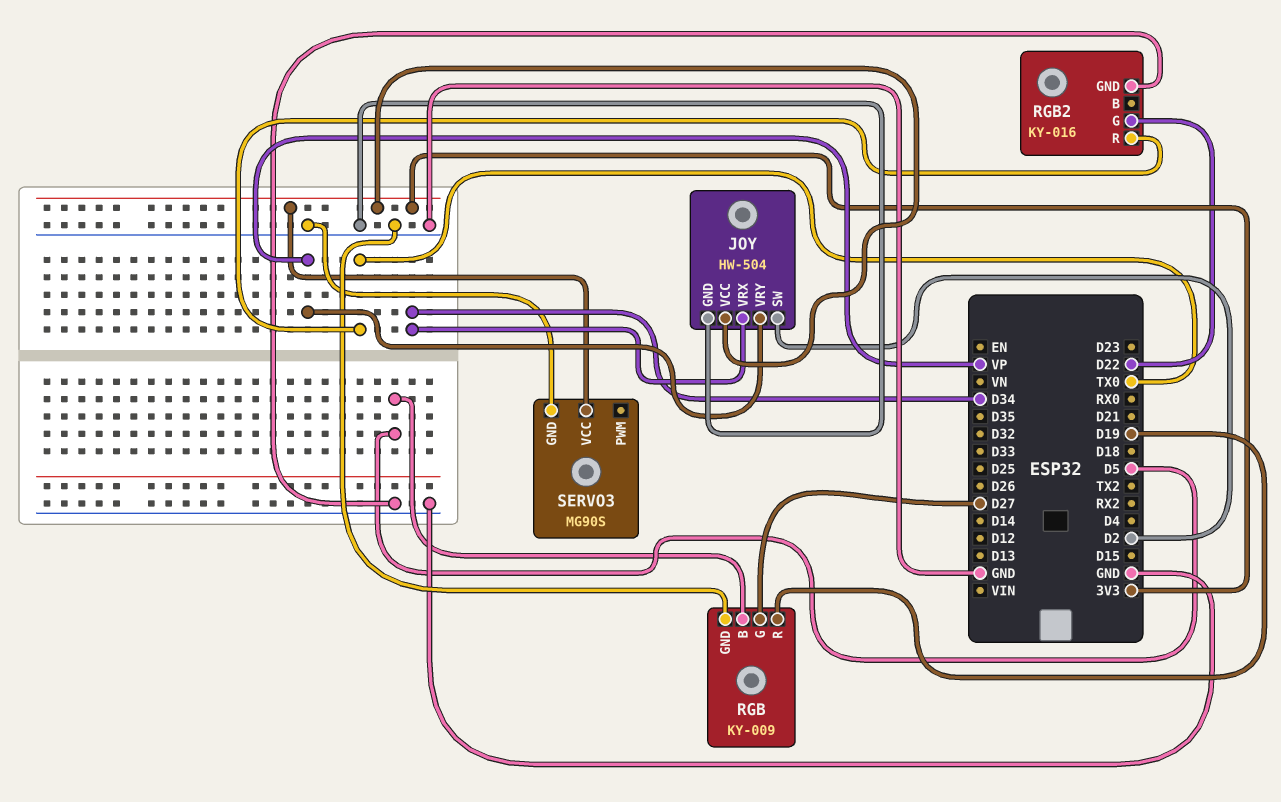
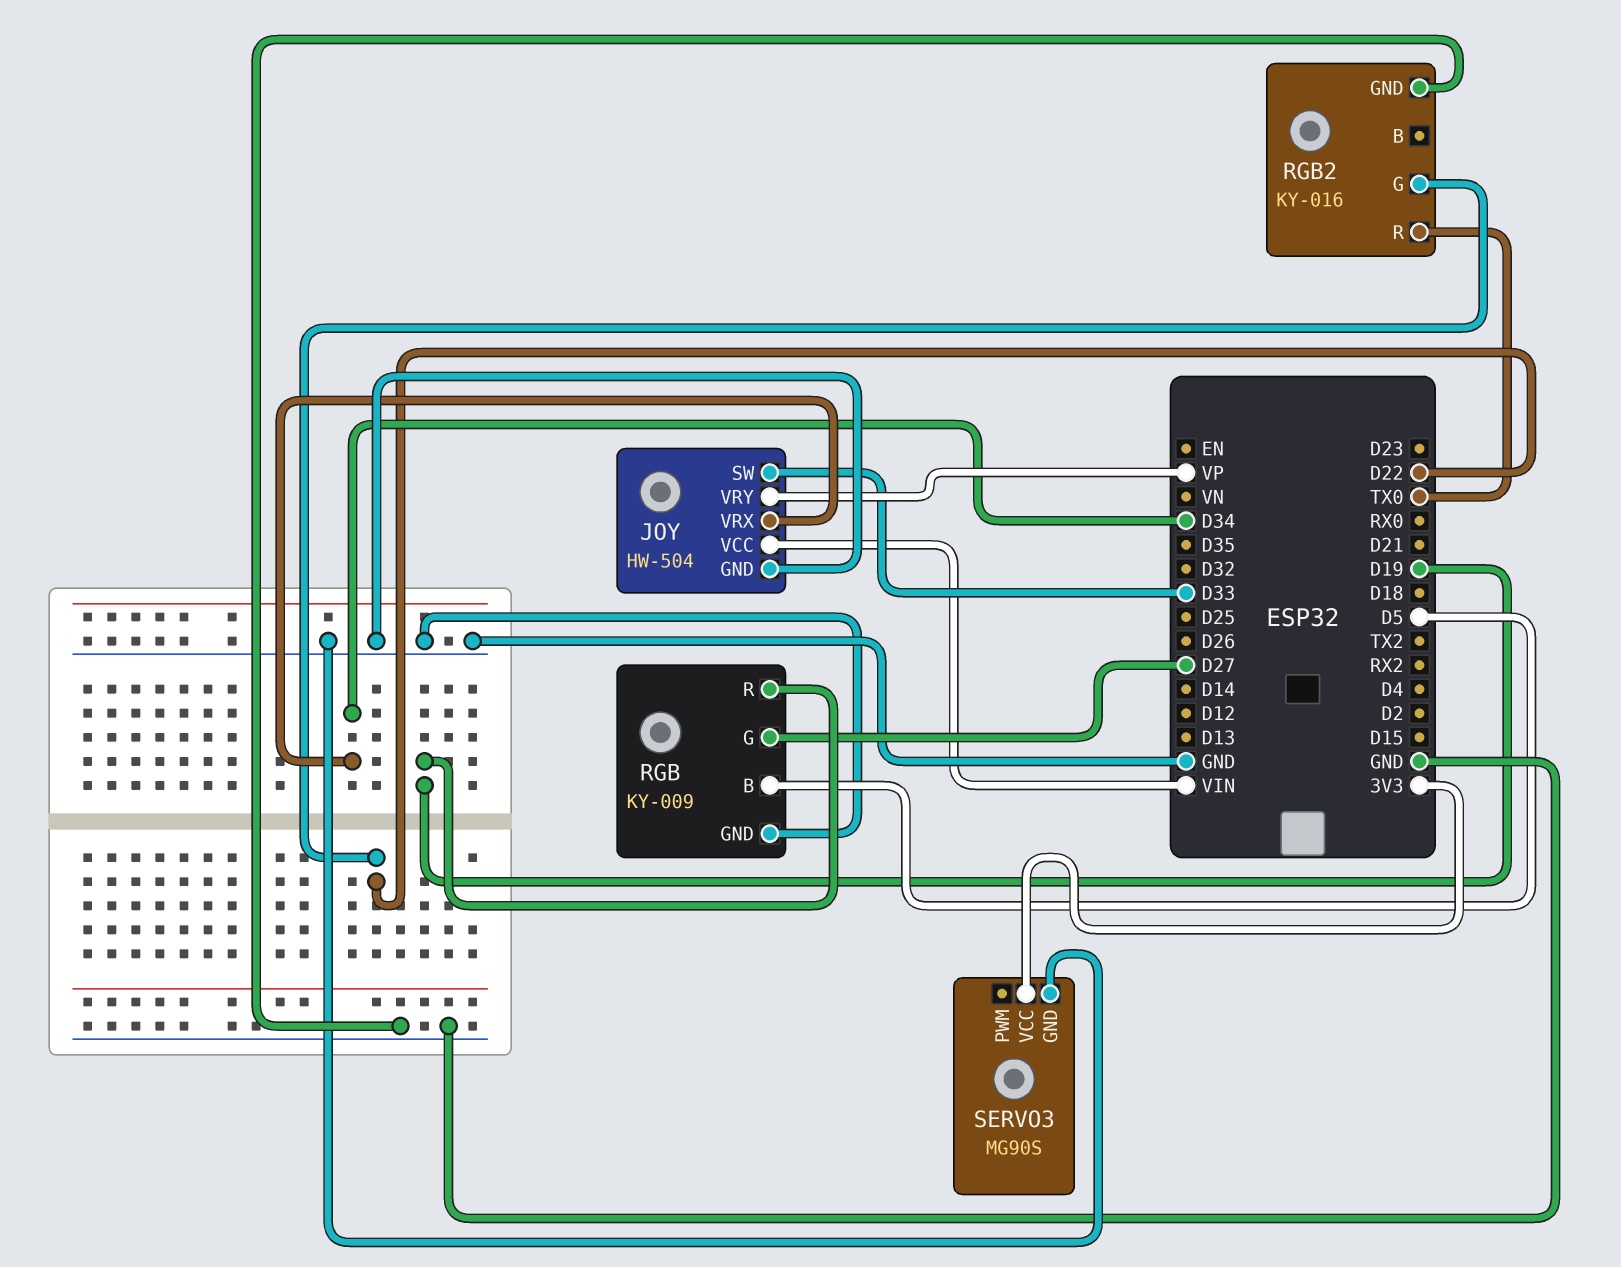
JOY pin SW: D2 -> D33
JOY pin VCC: 3V3 -> VIN

